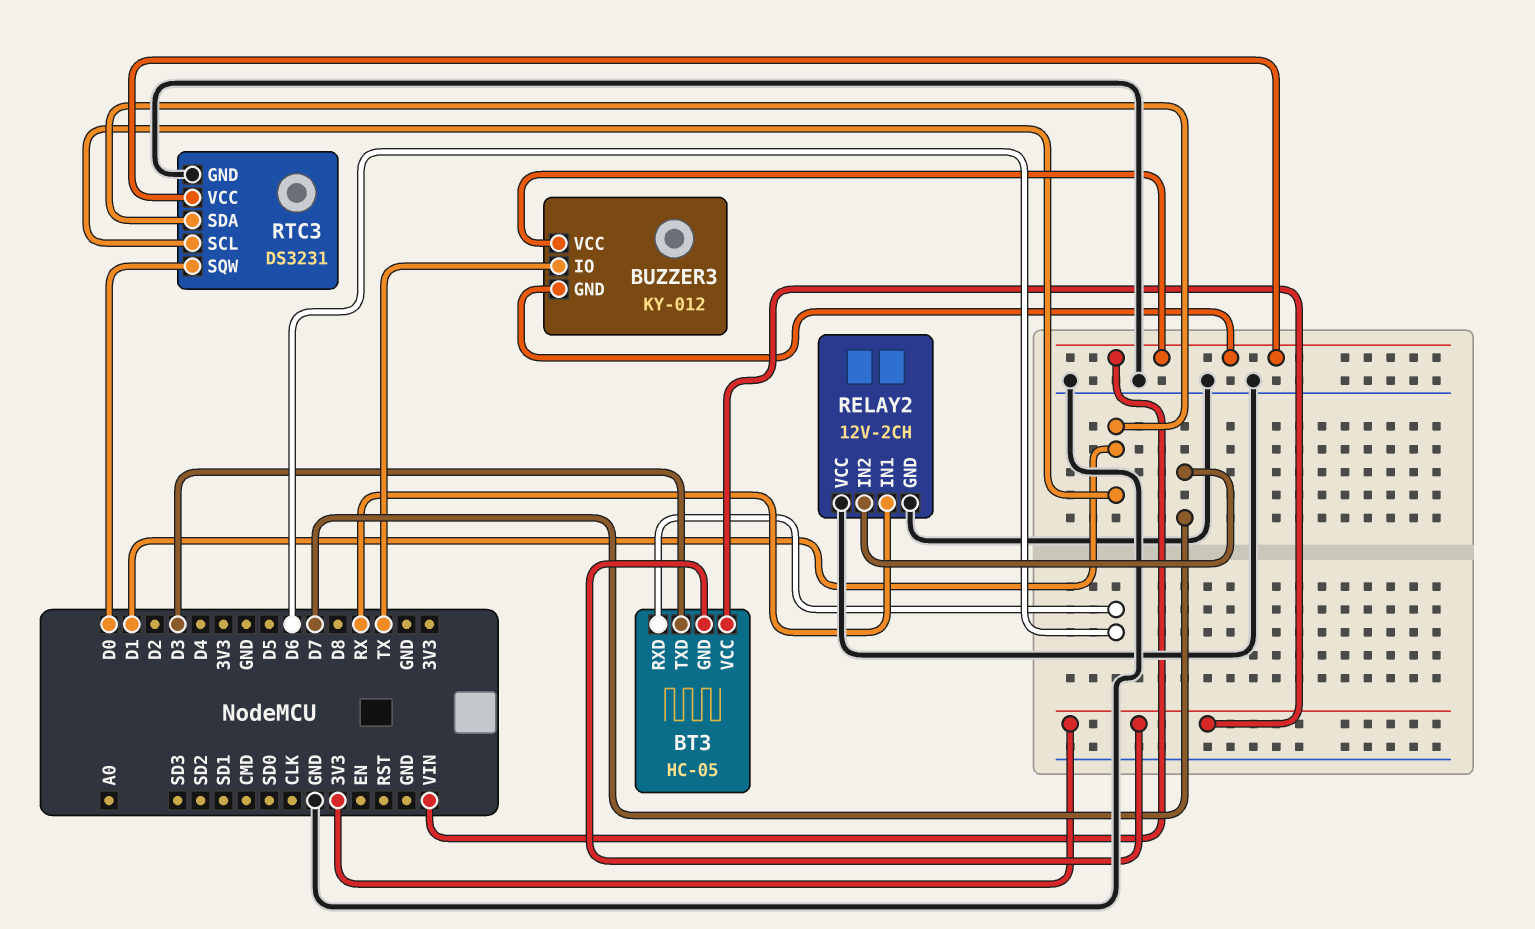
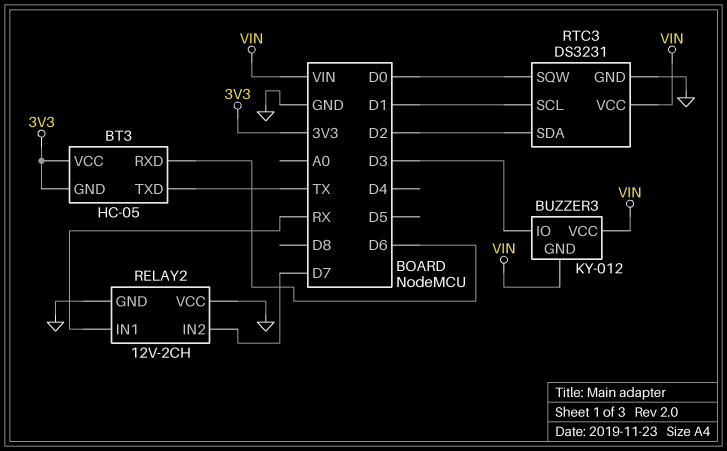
BT3 pin TXD: D3 -> TX
BUZZER3 pin IO: TX -> D3
RTC3 pin SDA: D1 -> D2

